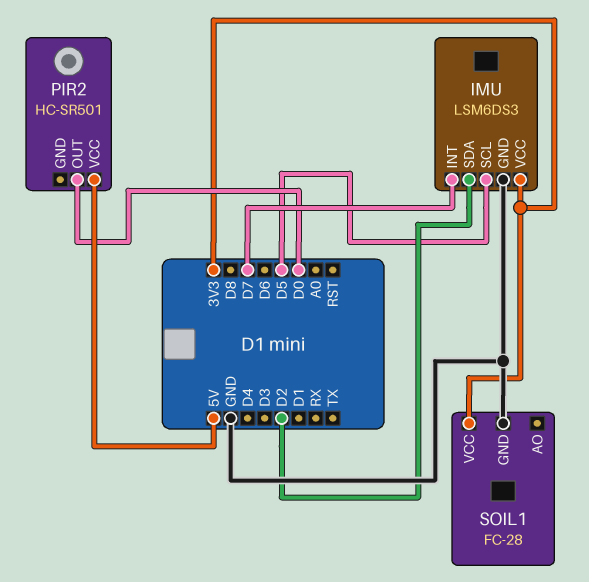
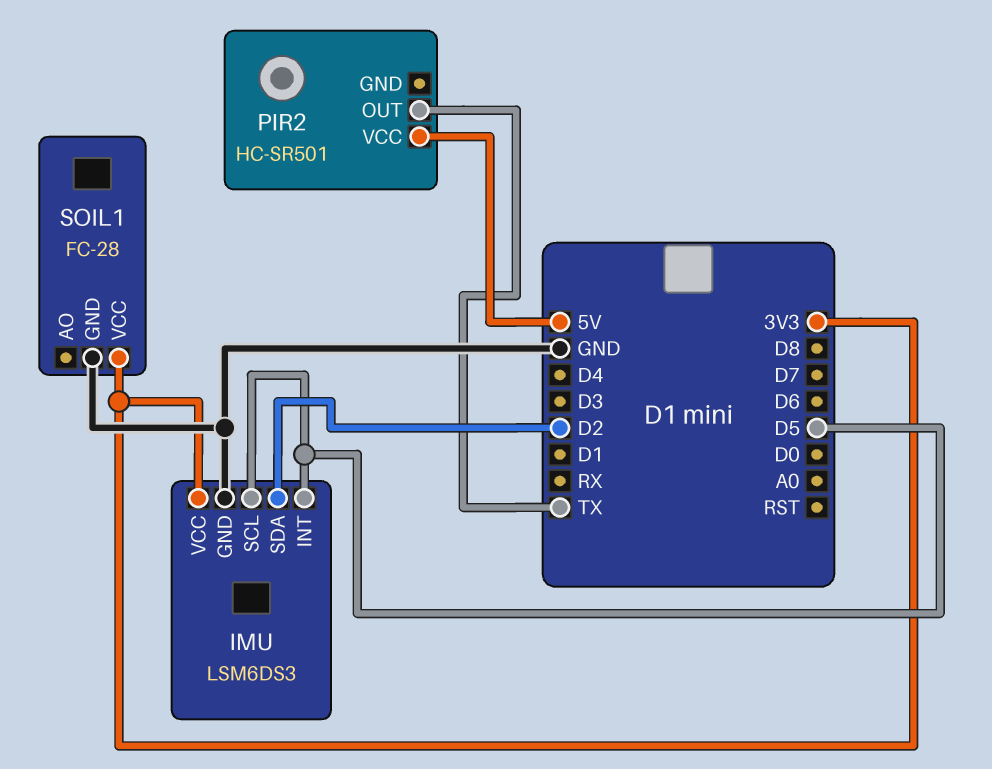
IMU pin INT: D7 -> D5
PIR2 pin OUT: D0 -> TX

